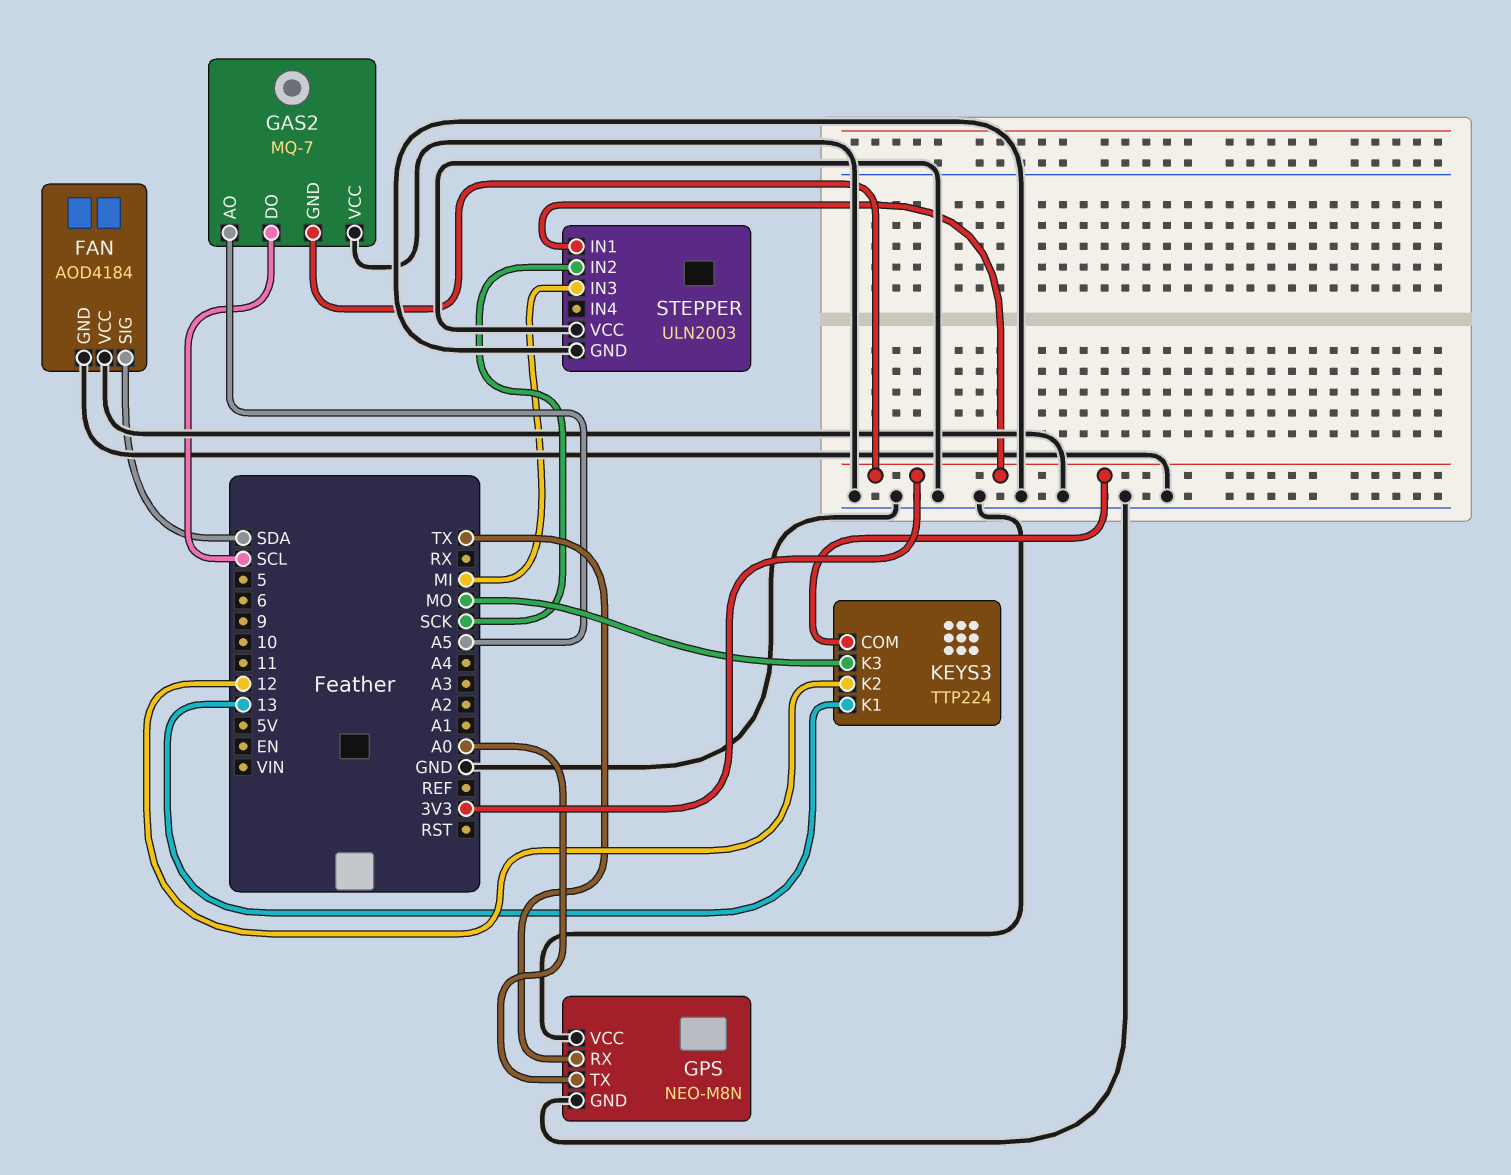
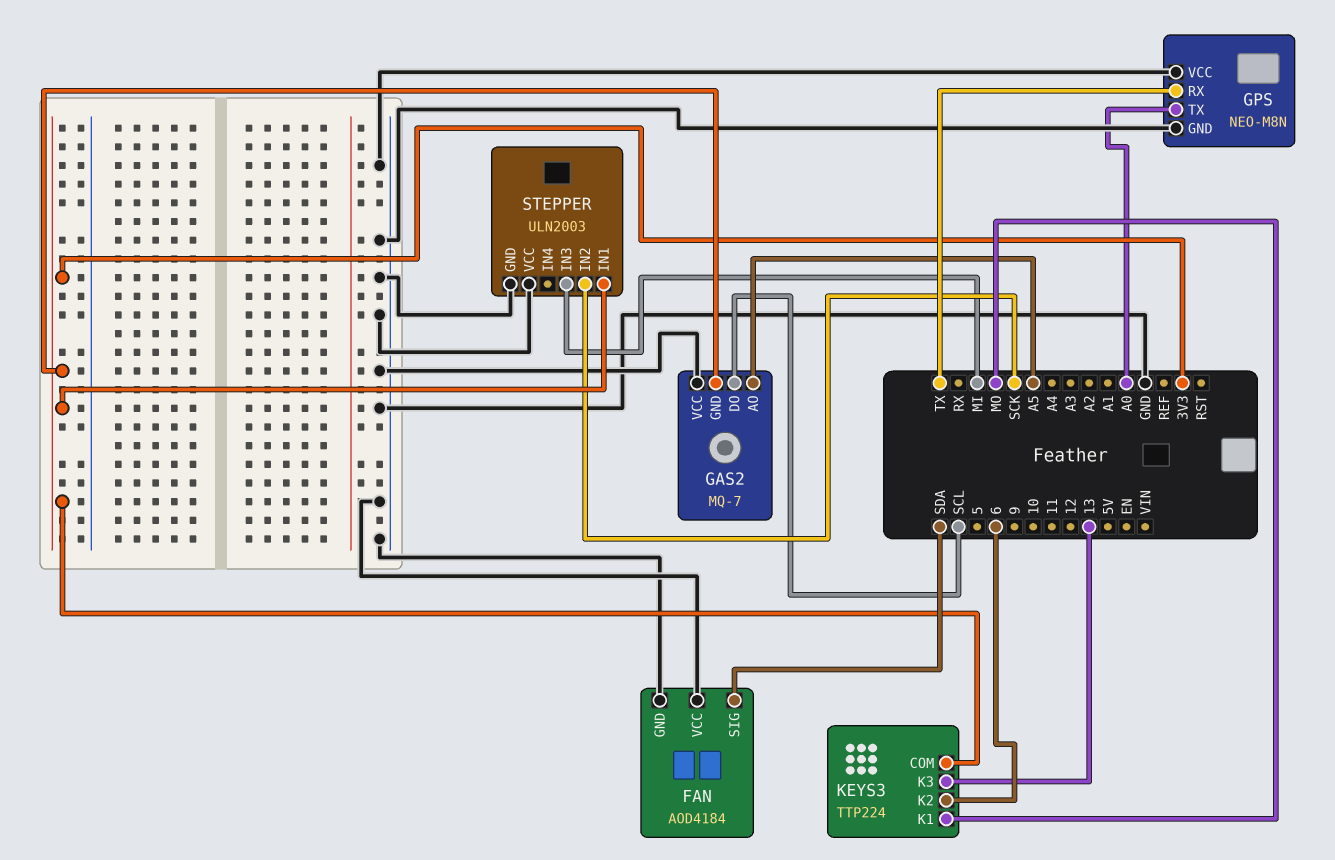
KEYS3 pin K1: 13 -> MO
KEYS3 pin K2: 12 -> 6
KEYS3 pin K3: MO -> 13

